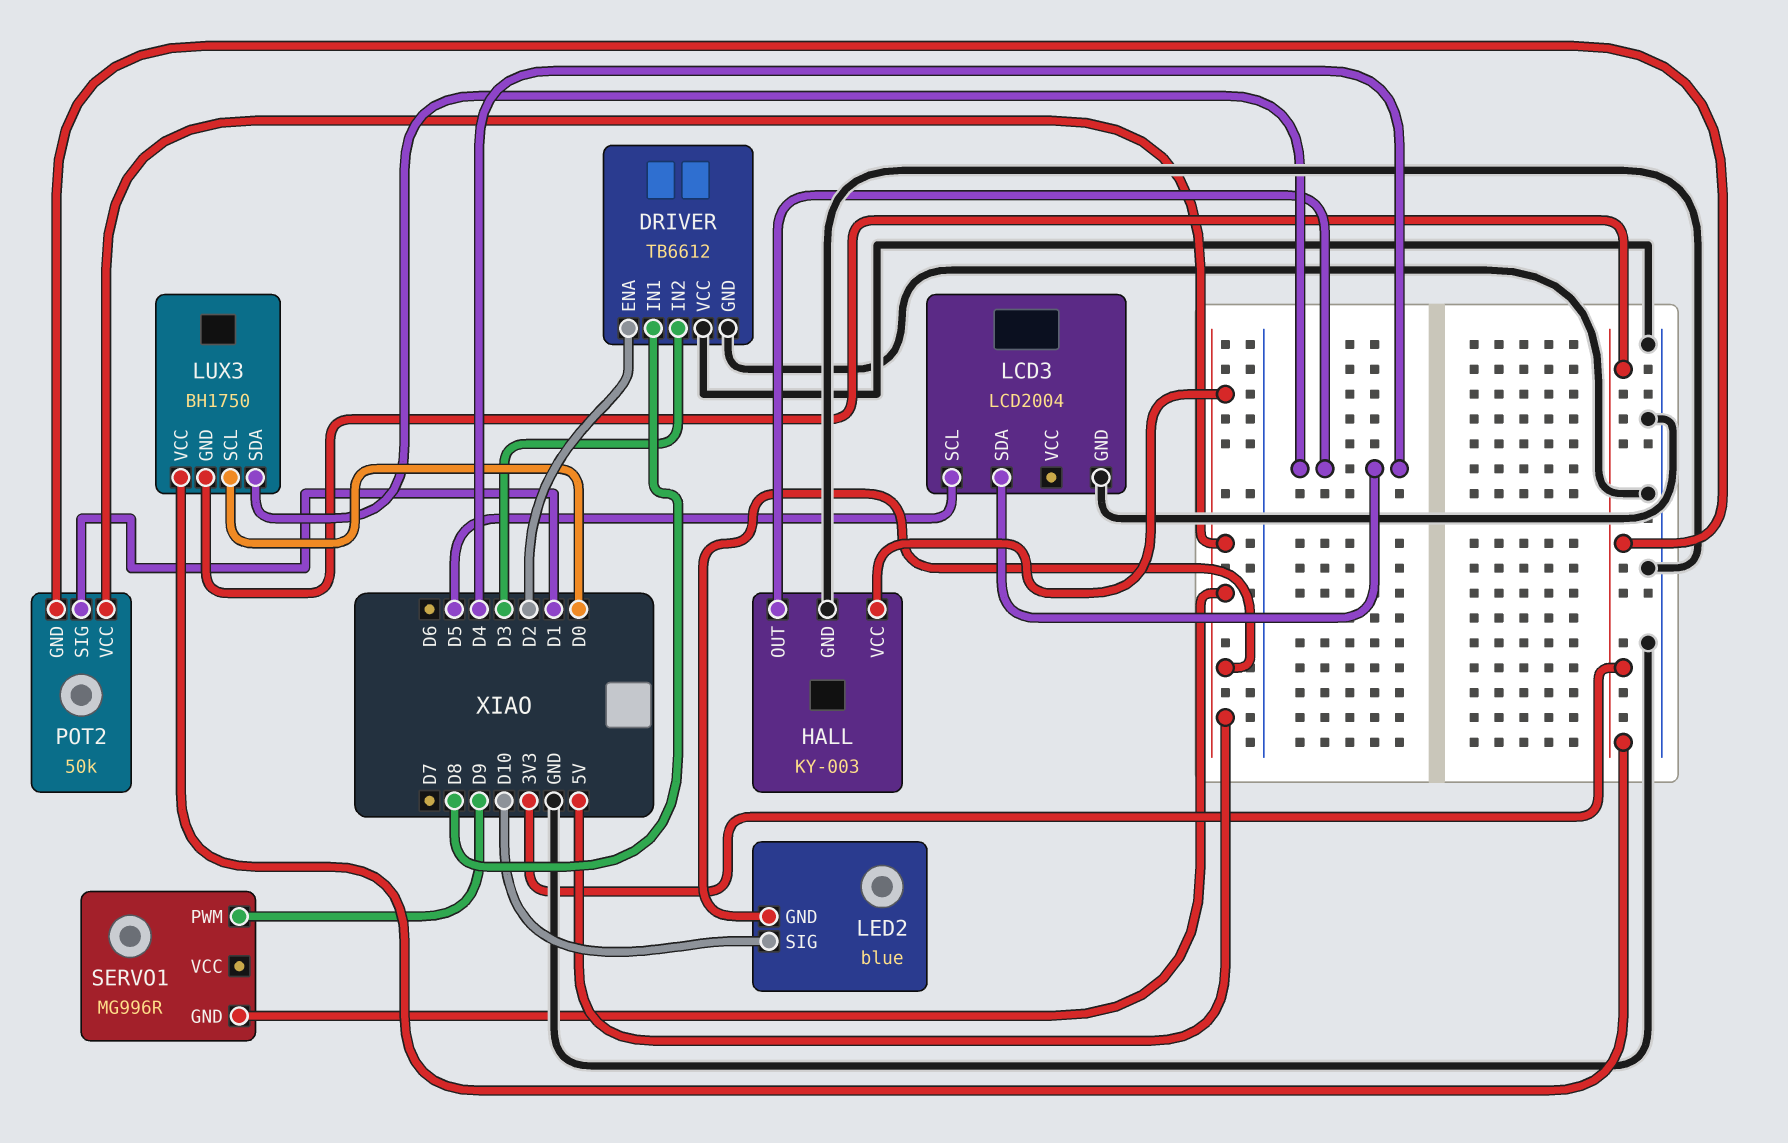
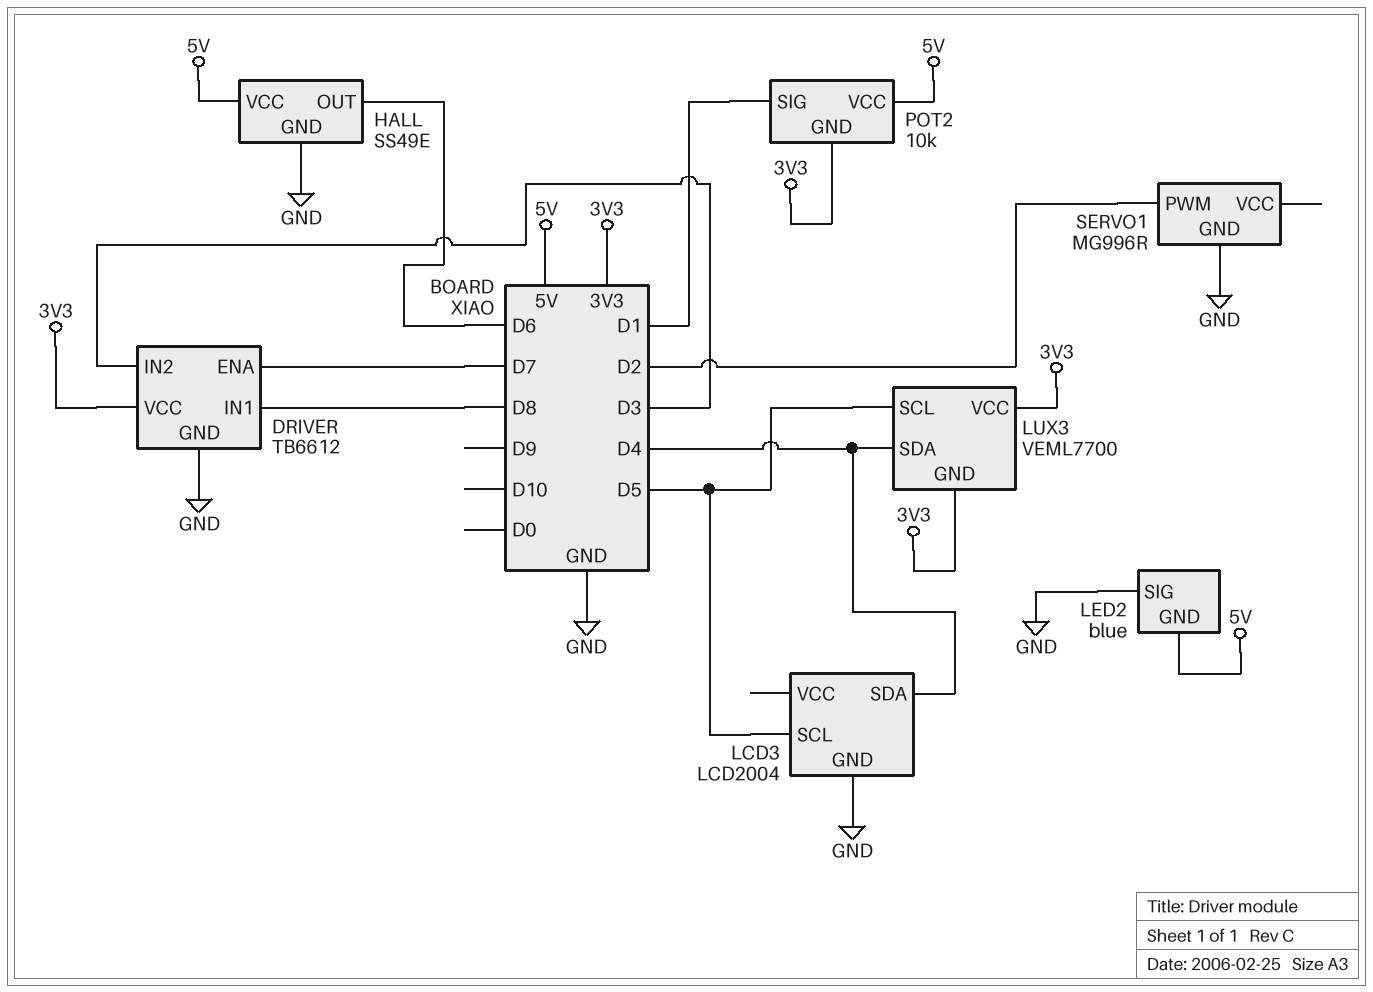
DRIVER pin ENA: D2 -> D7
DRIVER pin VCC: GND -> 3V3
HALL: KY-003 -> SS49E
HALL pin OUT: D4 -> D6
LED2 pin SIG: D10 -> GND
LUX3: BH1750 -> VEML7700
LUX3 pin SCL: D0 -> D5
POT2: 50k -> 10k
SERVO1 pin GND: 5V -> GND
SERVO1 pin PWM: D9 -> D2

